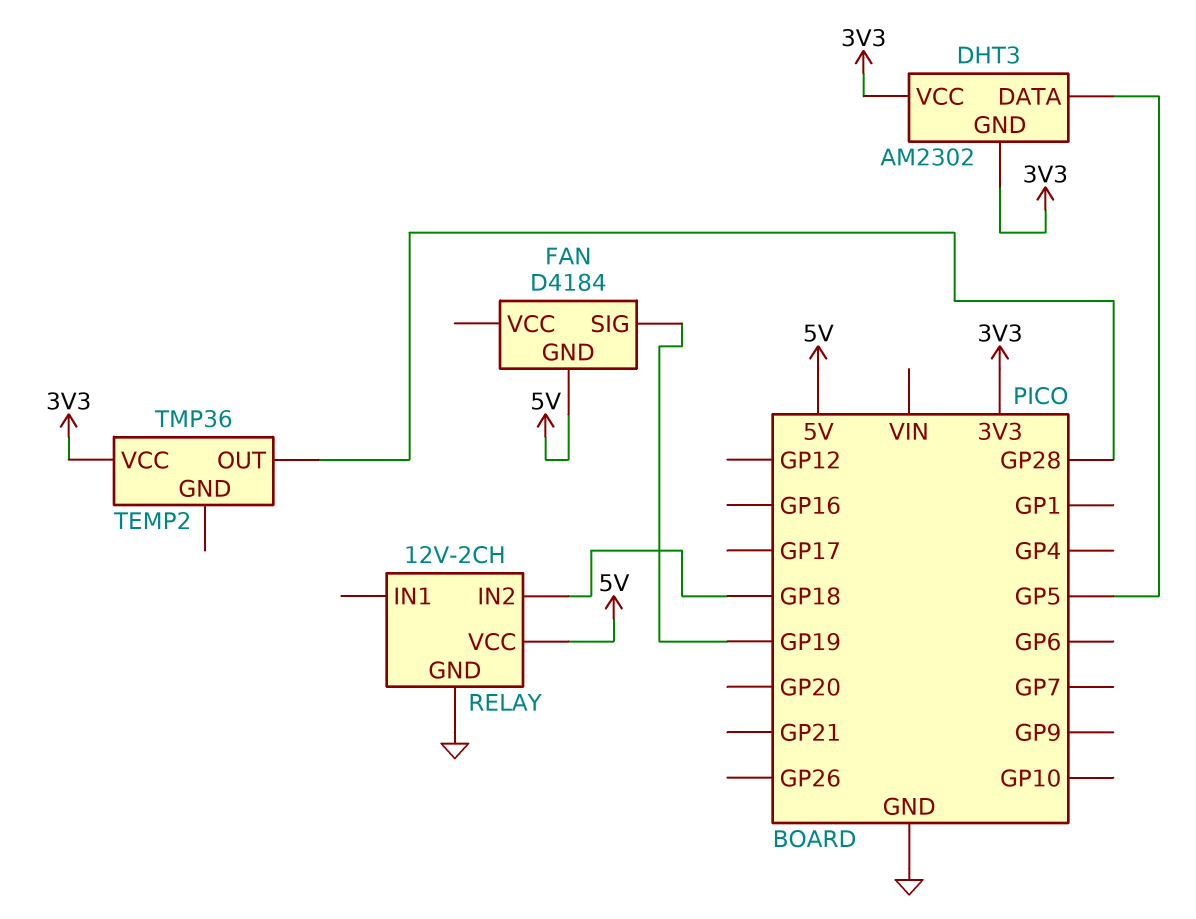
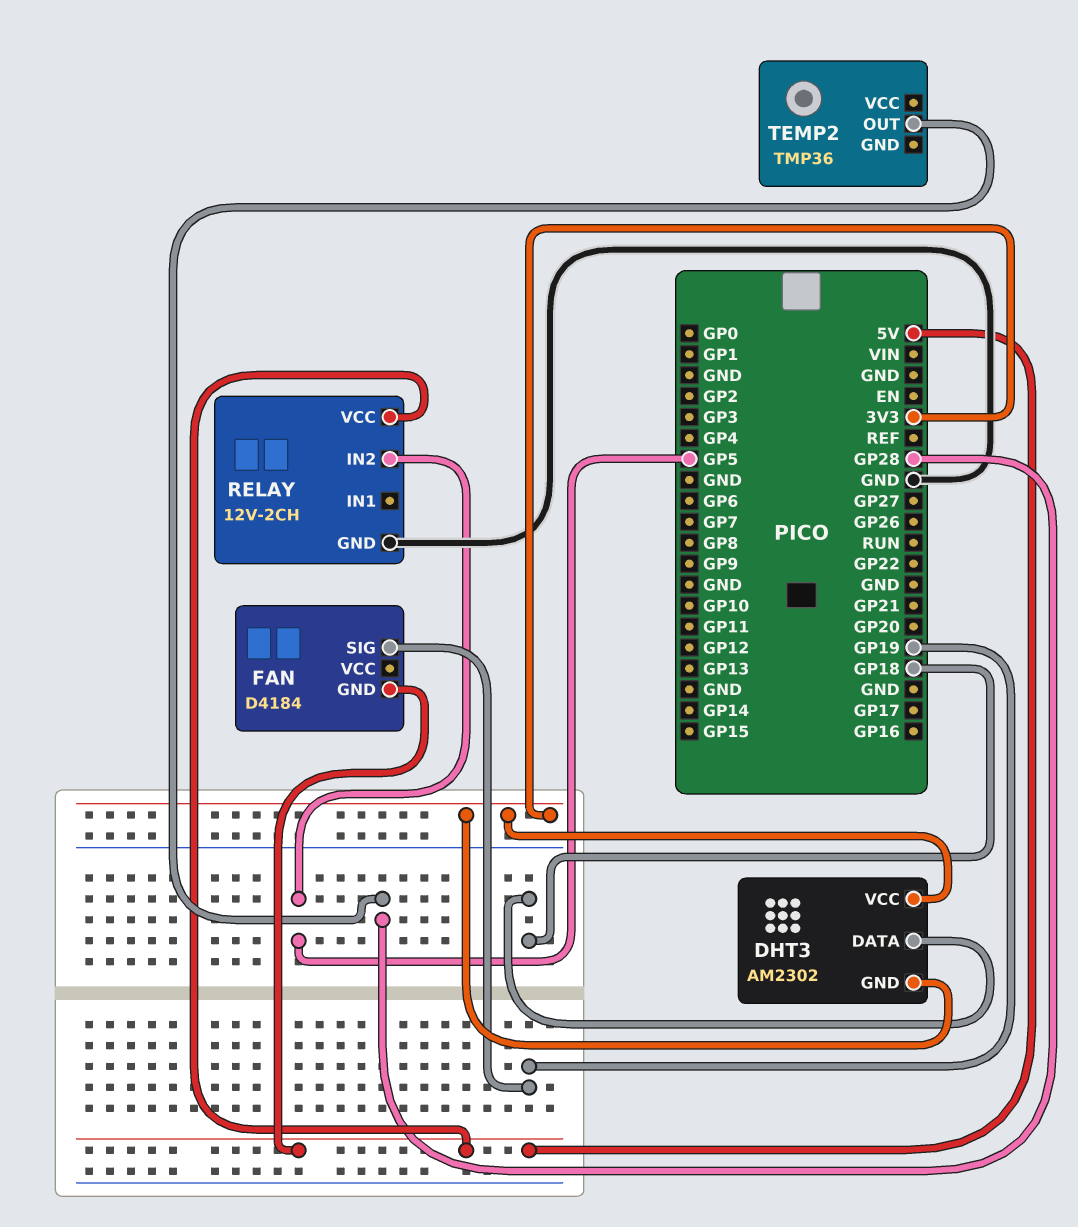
DHT3 pin DATA: GP5 -> GP18
RELAY pin IN2: GP18 -> GP5
TEMP2 pin VCC: 3V3 -> none

